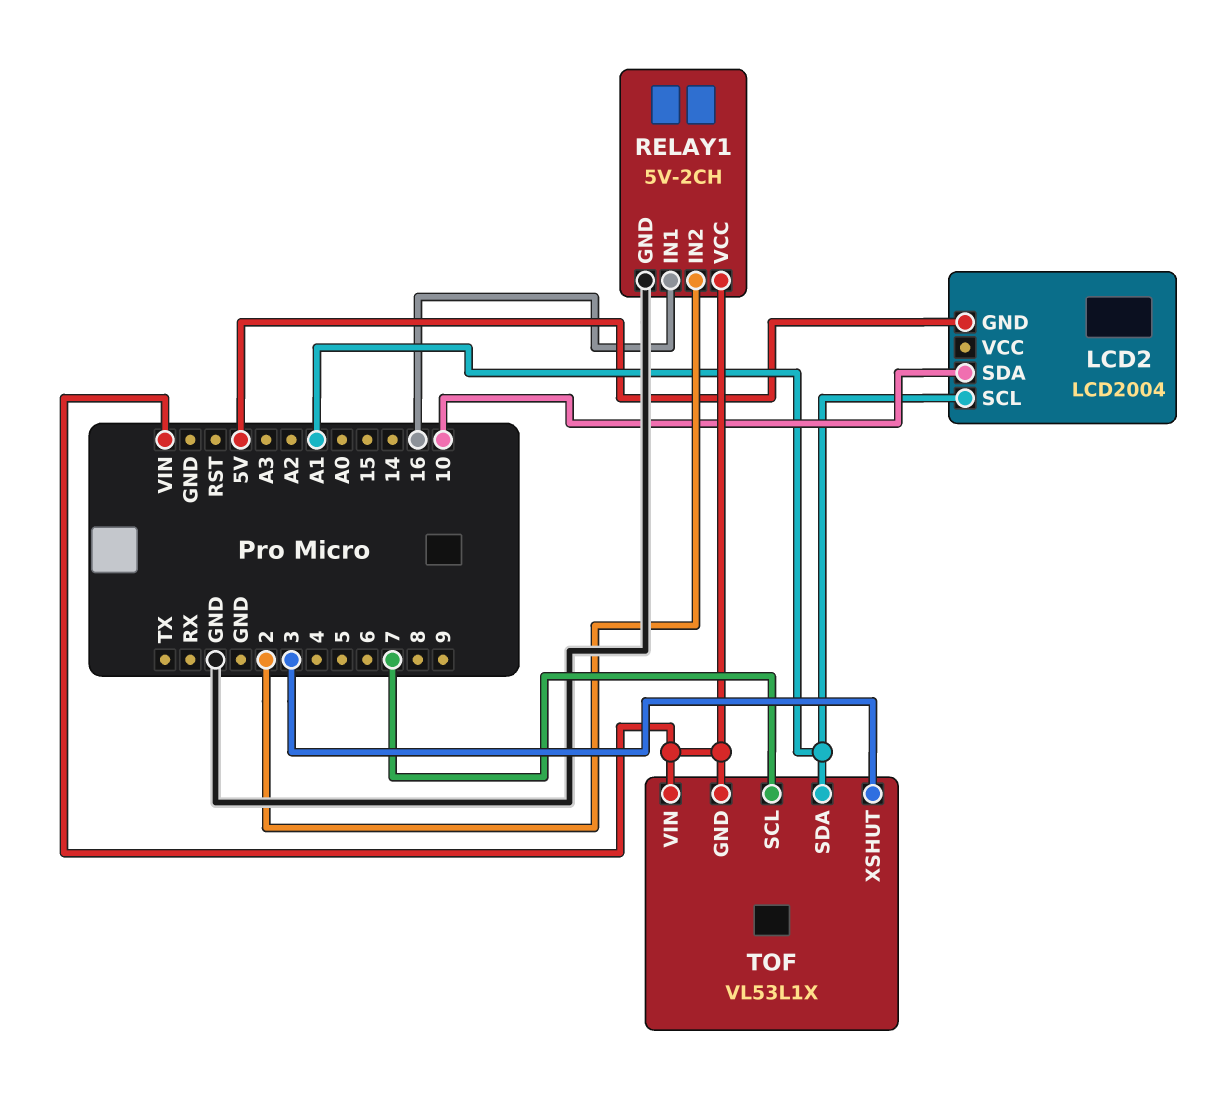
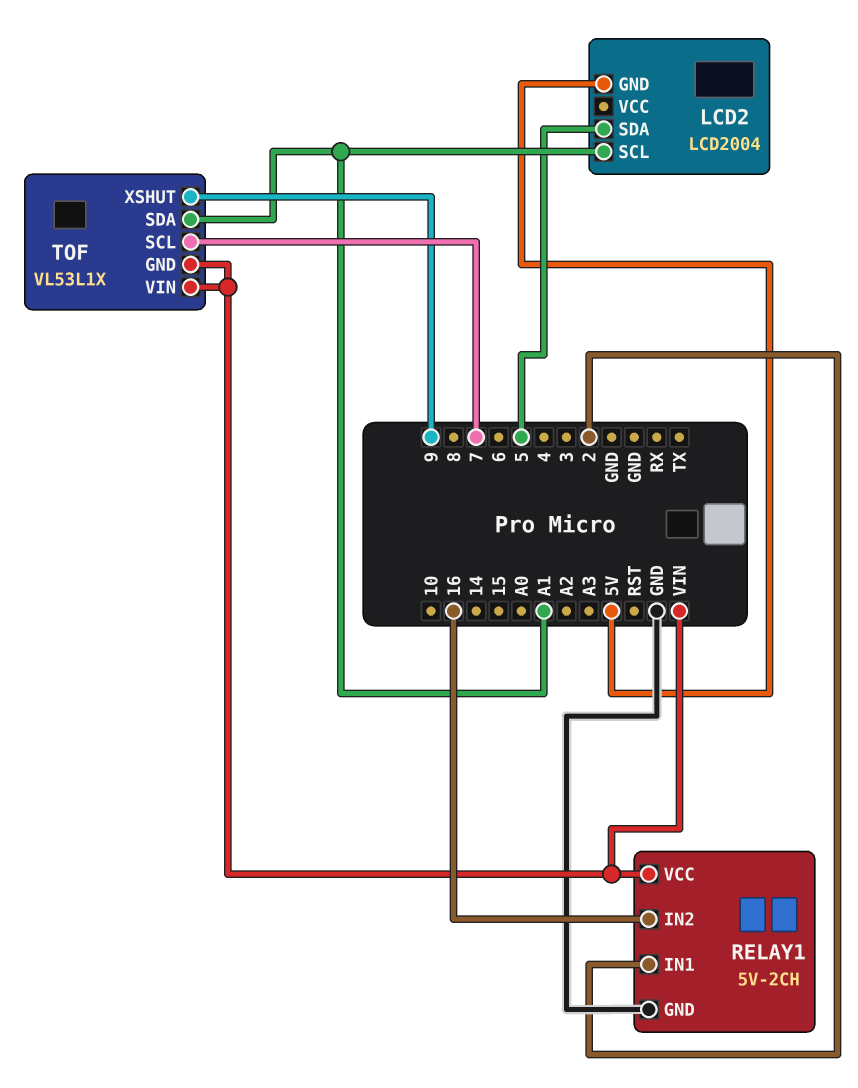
LCD2 pin SDA: 10 -> 5
RELAY1 pin IN1: 16 -> 2
RELAY1 pin IN2: 2 -> 16
TOF pin XSHUT: 3 -> 9

